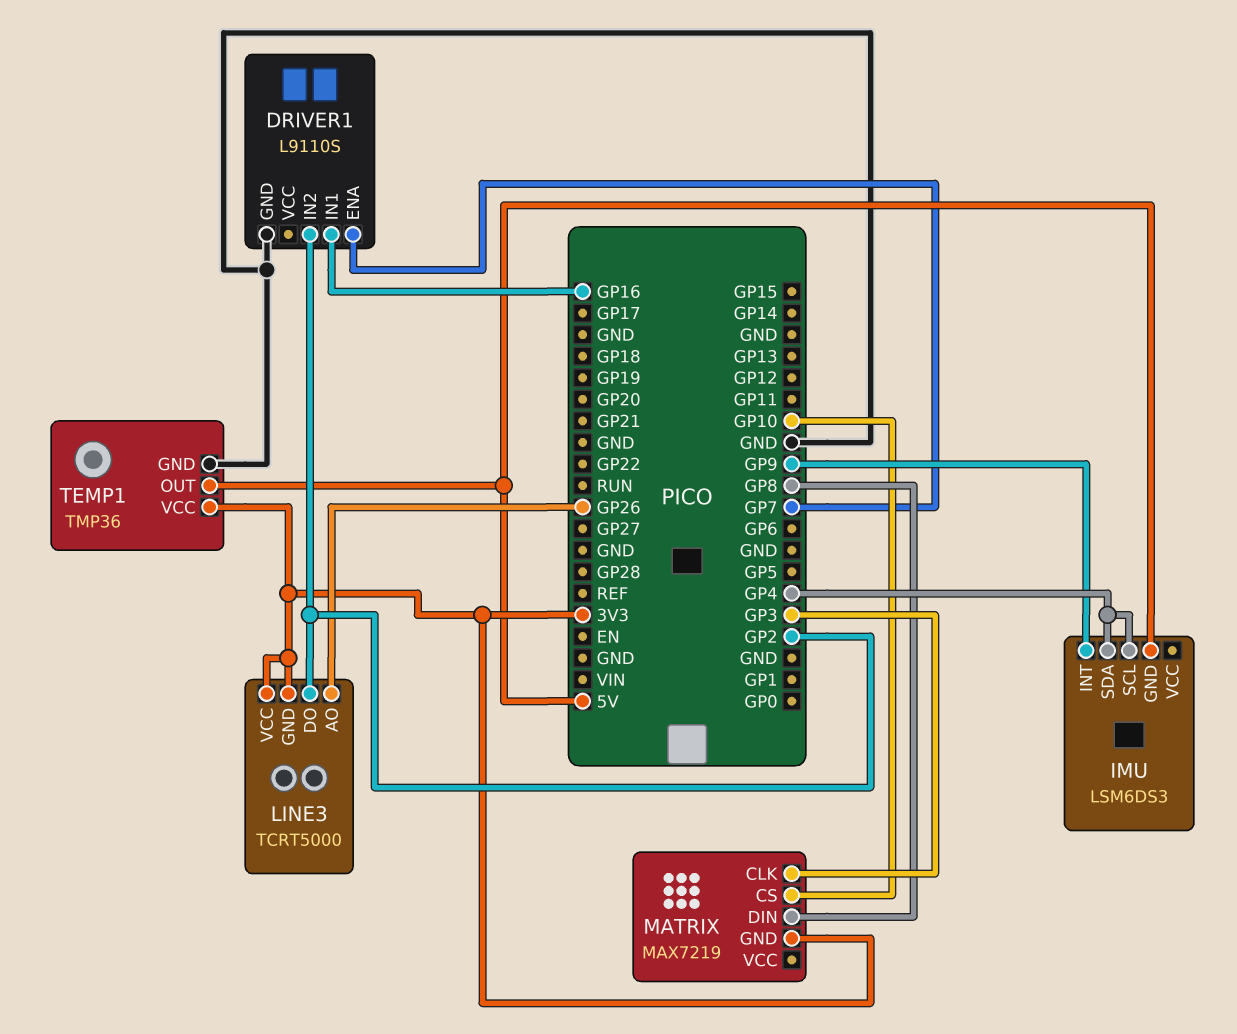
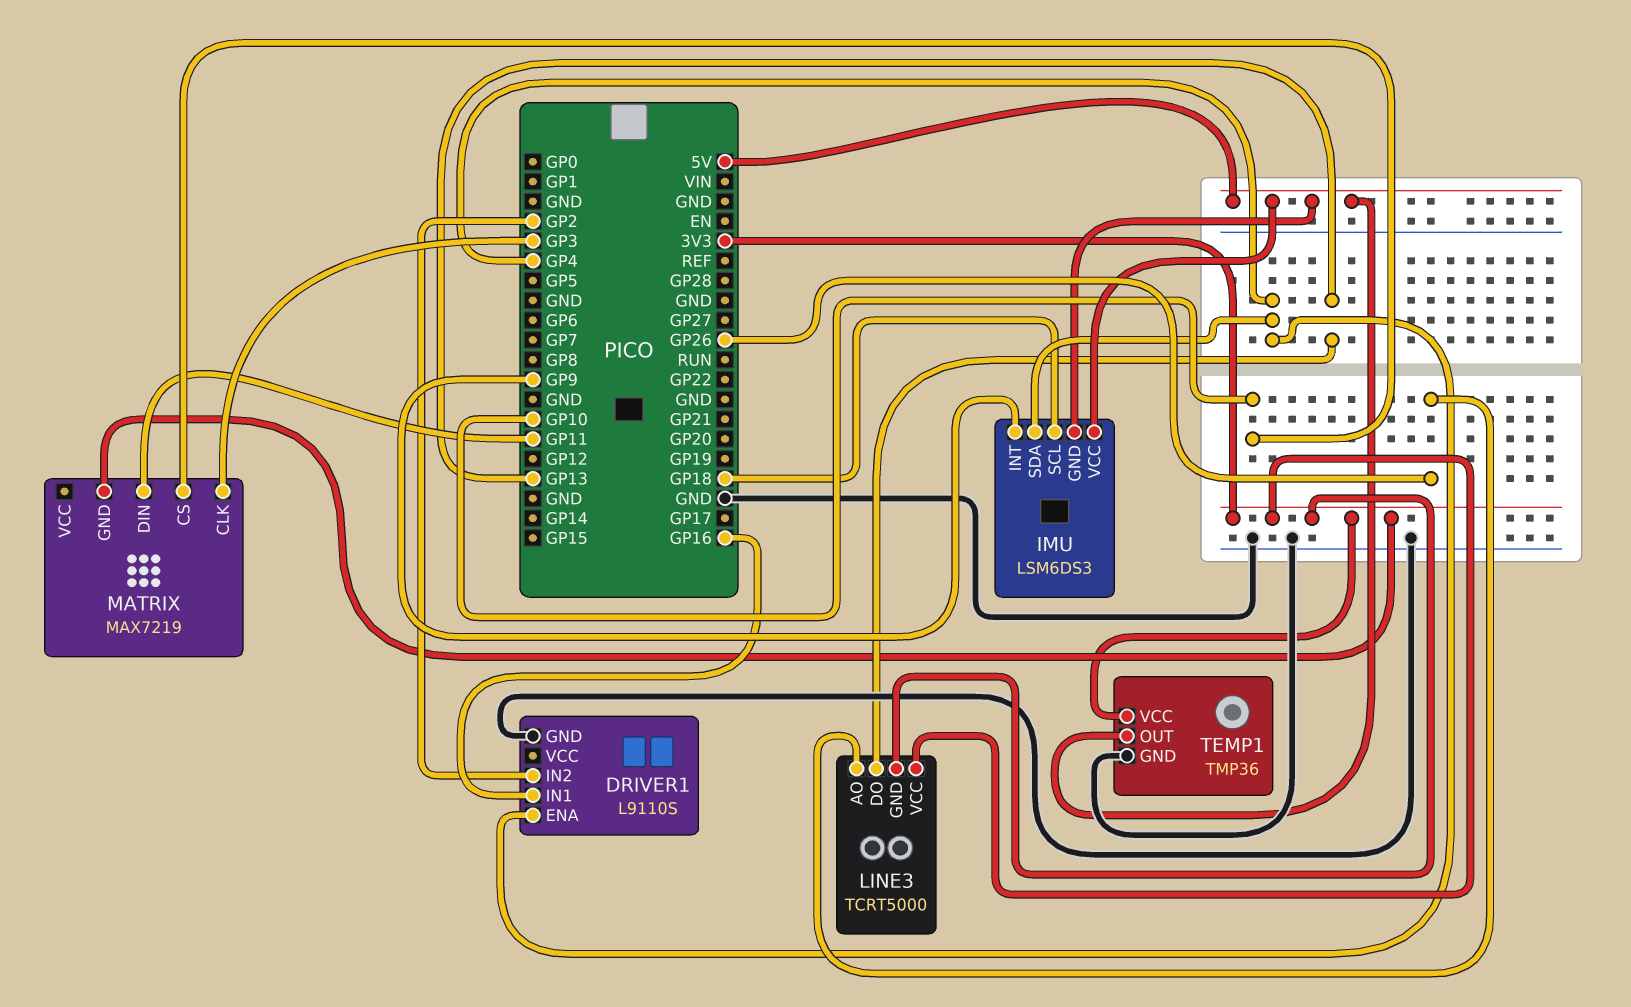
DRIVER1 pin ENA: GP7 -> GP4
IMU pin SCL: GP4 -> GP18
IMU pin VCC: none -> 5V
LINE3 pin DO: GP2 -> GP13
MATRIX pin DIN: GP8 -> GP11

